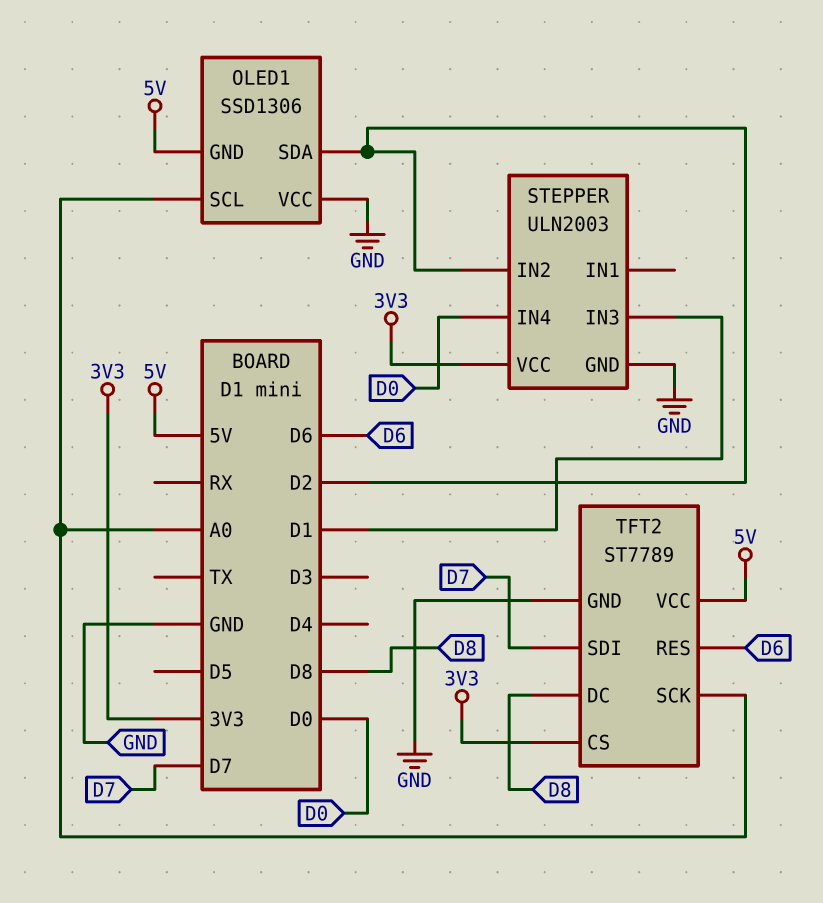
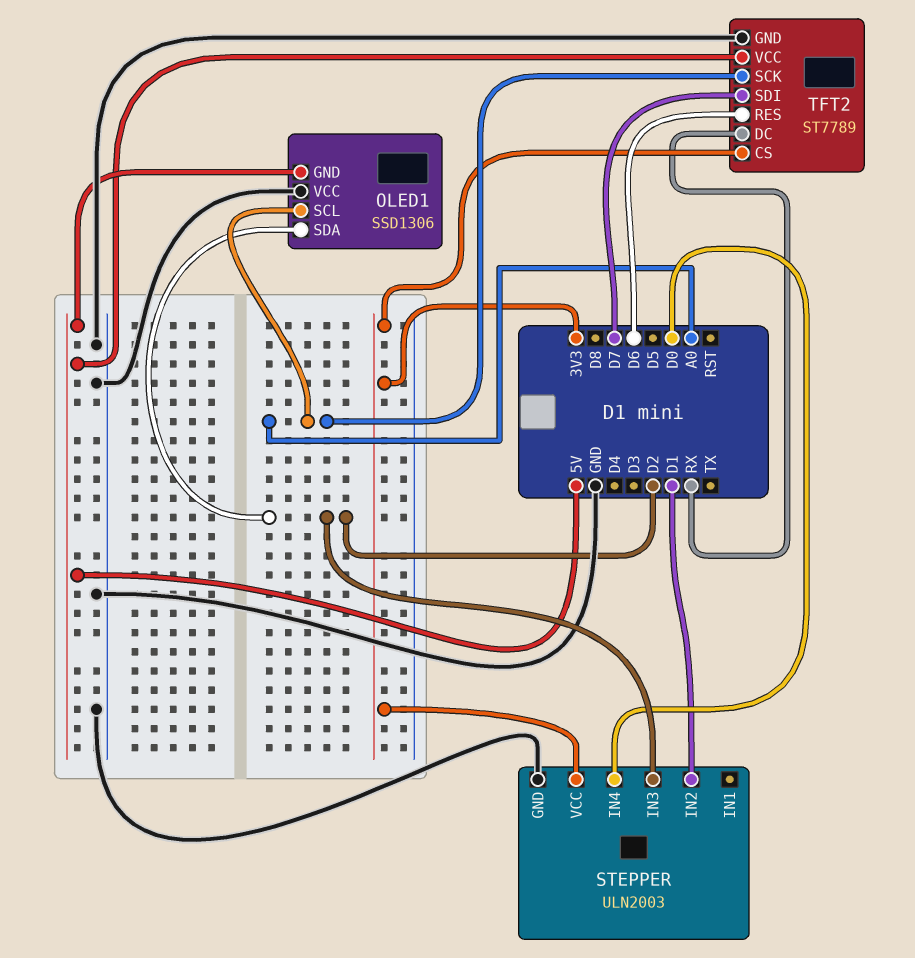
STEPPER pin IN2: D2 -> D1
STEPPER pin IN3: D1 -> D2
TFT2 pin DC: D8 -> RX

